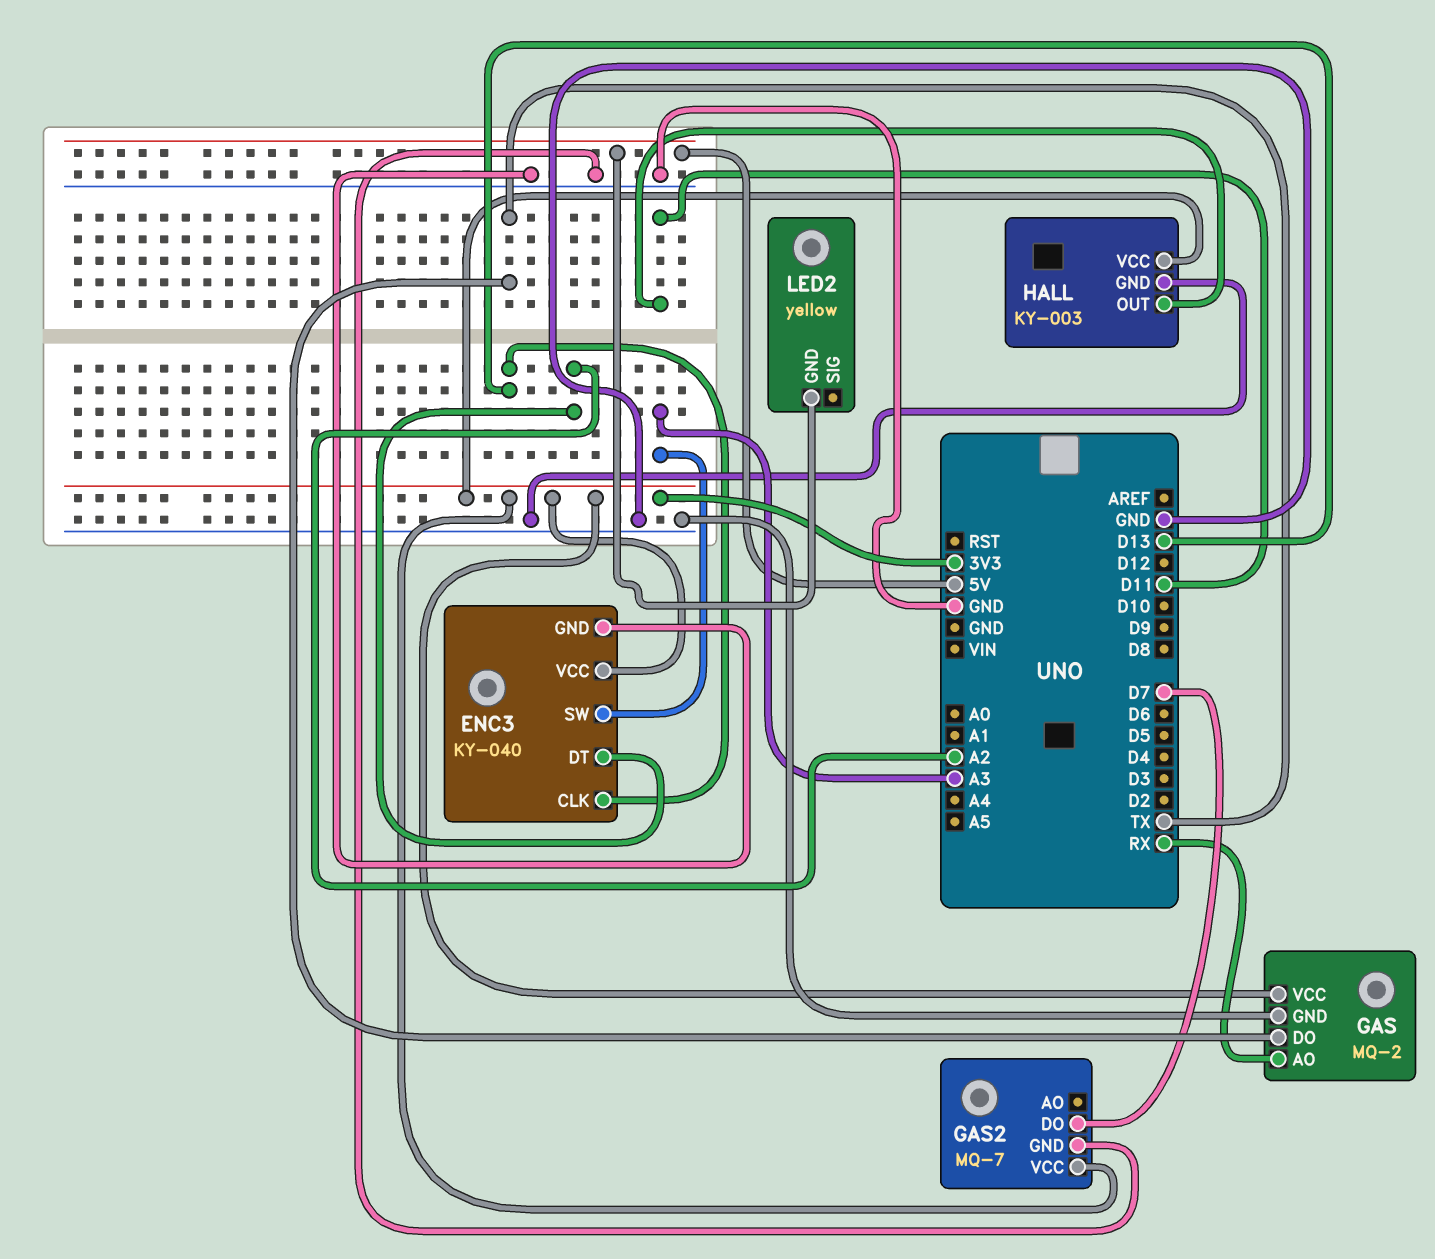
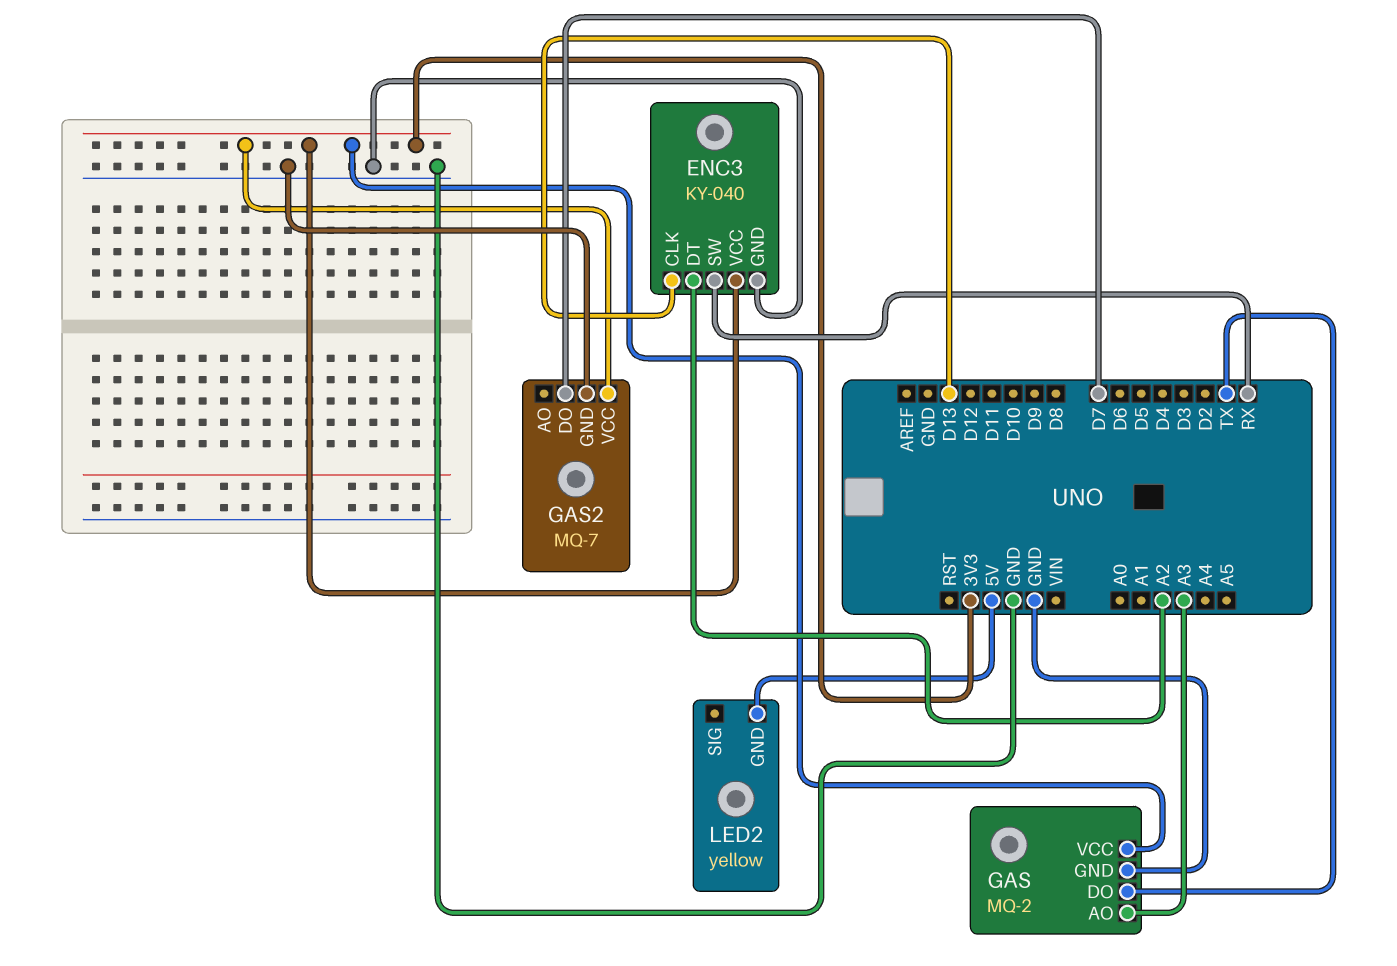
ENC3 pin SW: A3 -> RX
GAS pin AO: RX -> A3
HALL: KY-003 -> none
HALL pin GND: GND -> none
HALL pin OUT: D11 -> none
HALL pin VCC: 3V3 -> none

